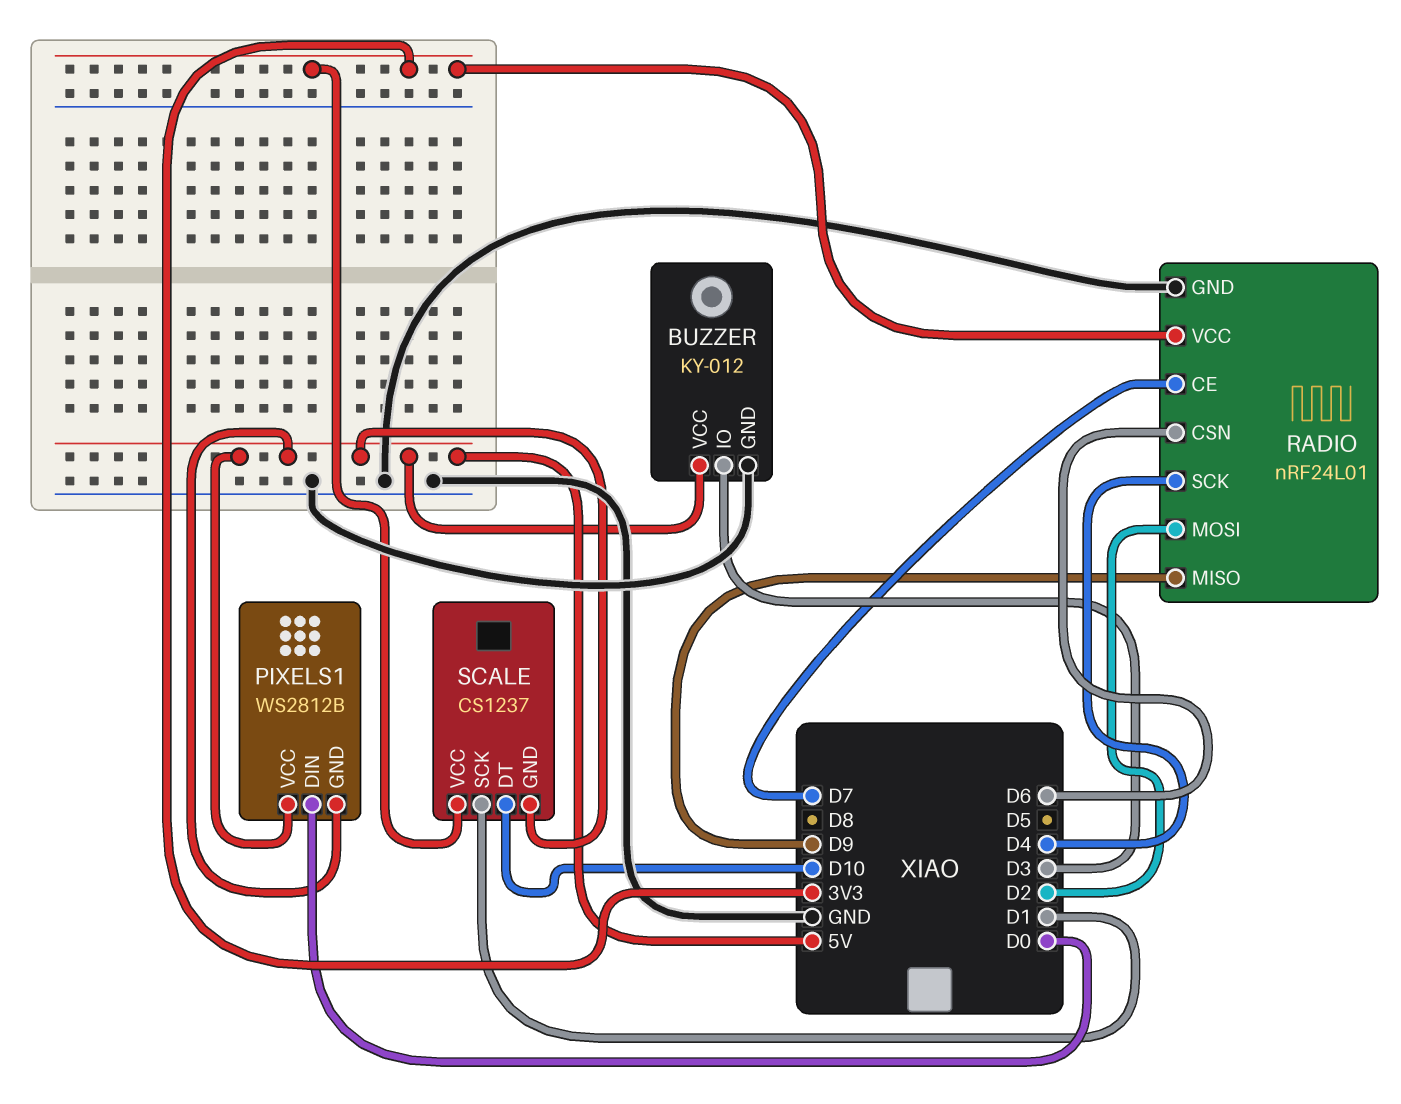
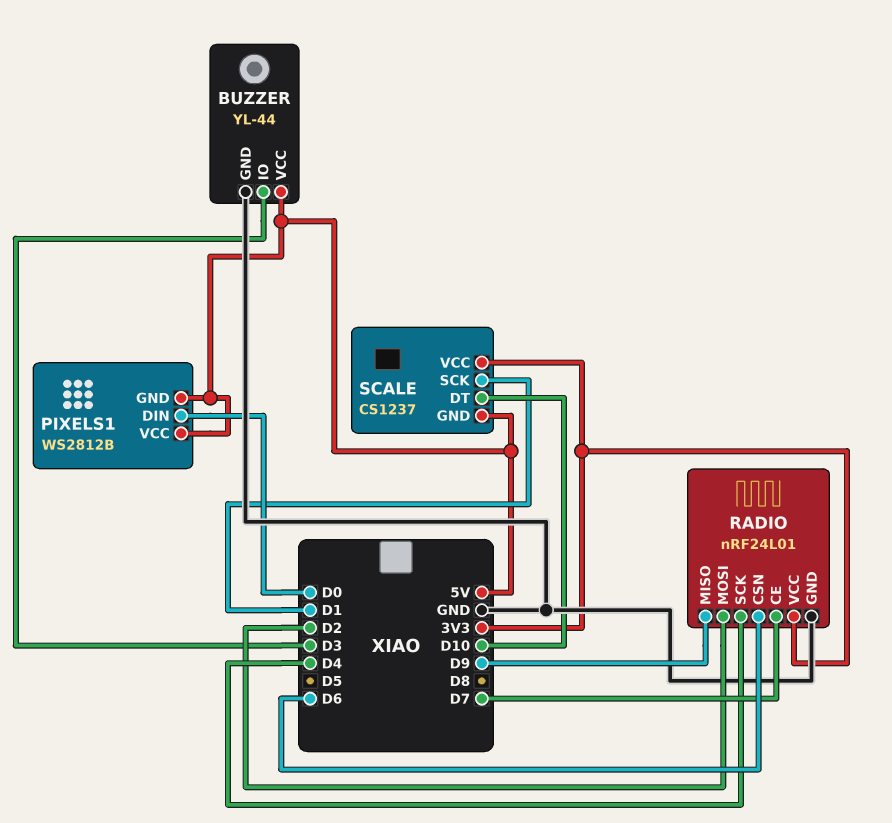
BUZZER: KY-012 -> YL-44

